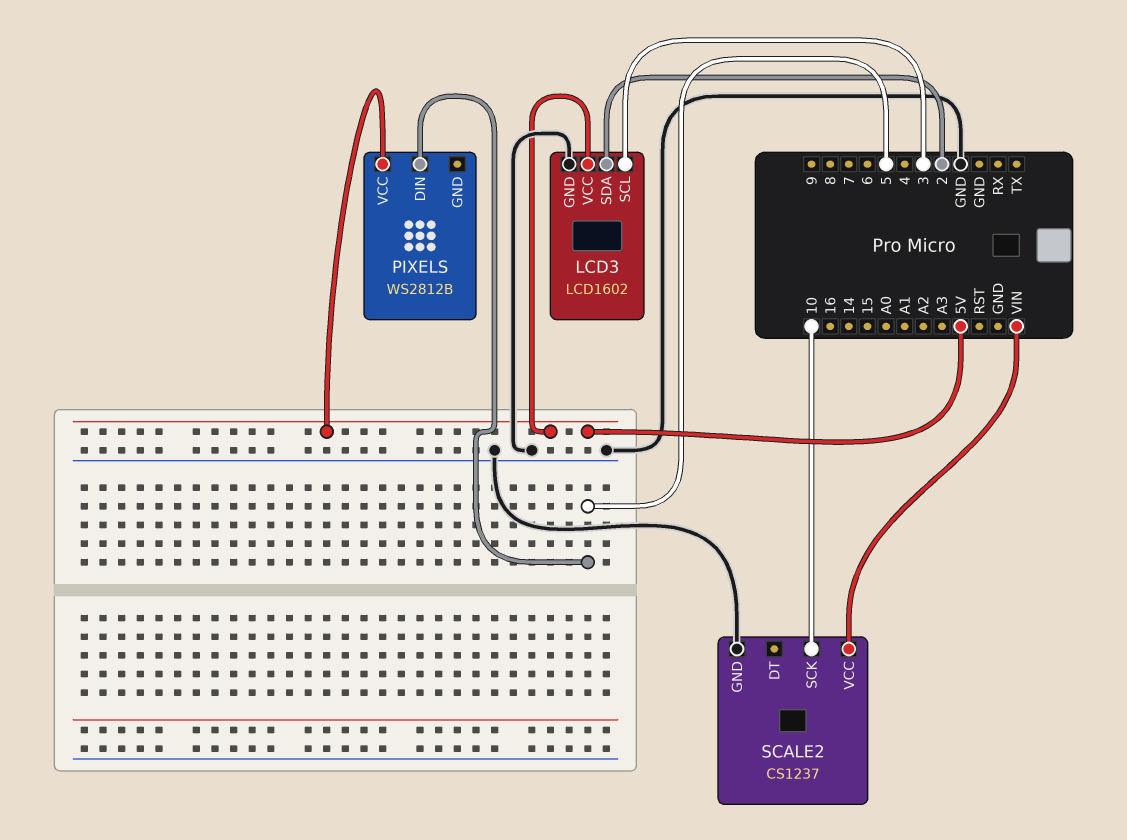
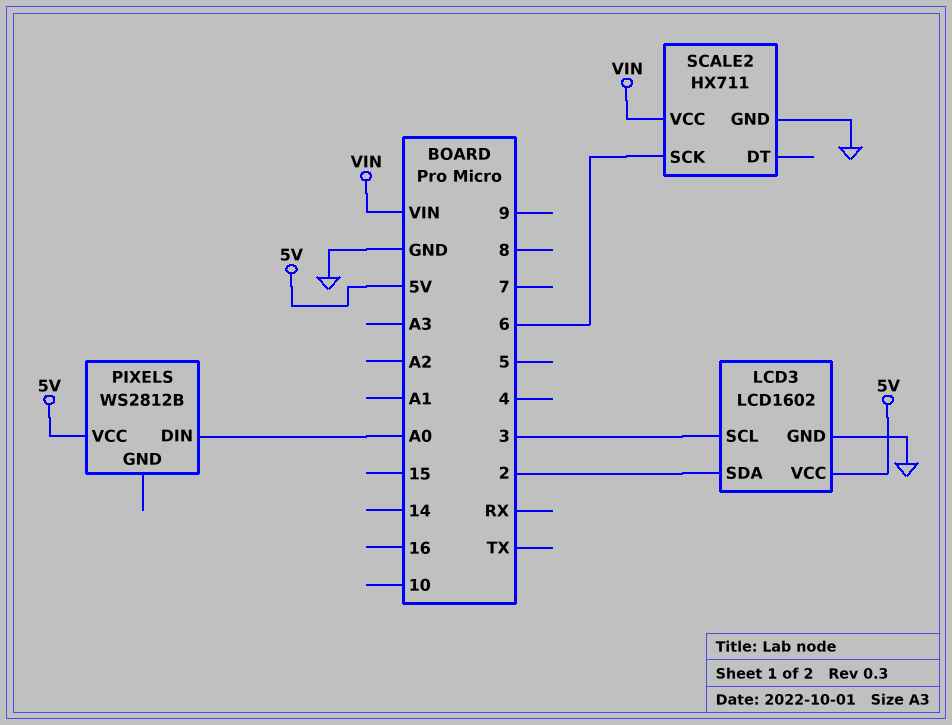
PIXELS pin DIN: 5 -> A0
SCALE2: CS1237 -> HX711
SCALE2 pin SCK: 10 -> 6

